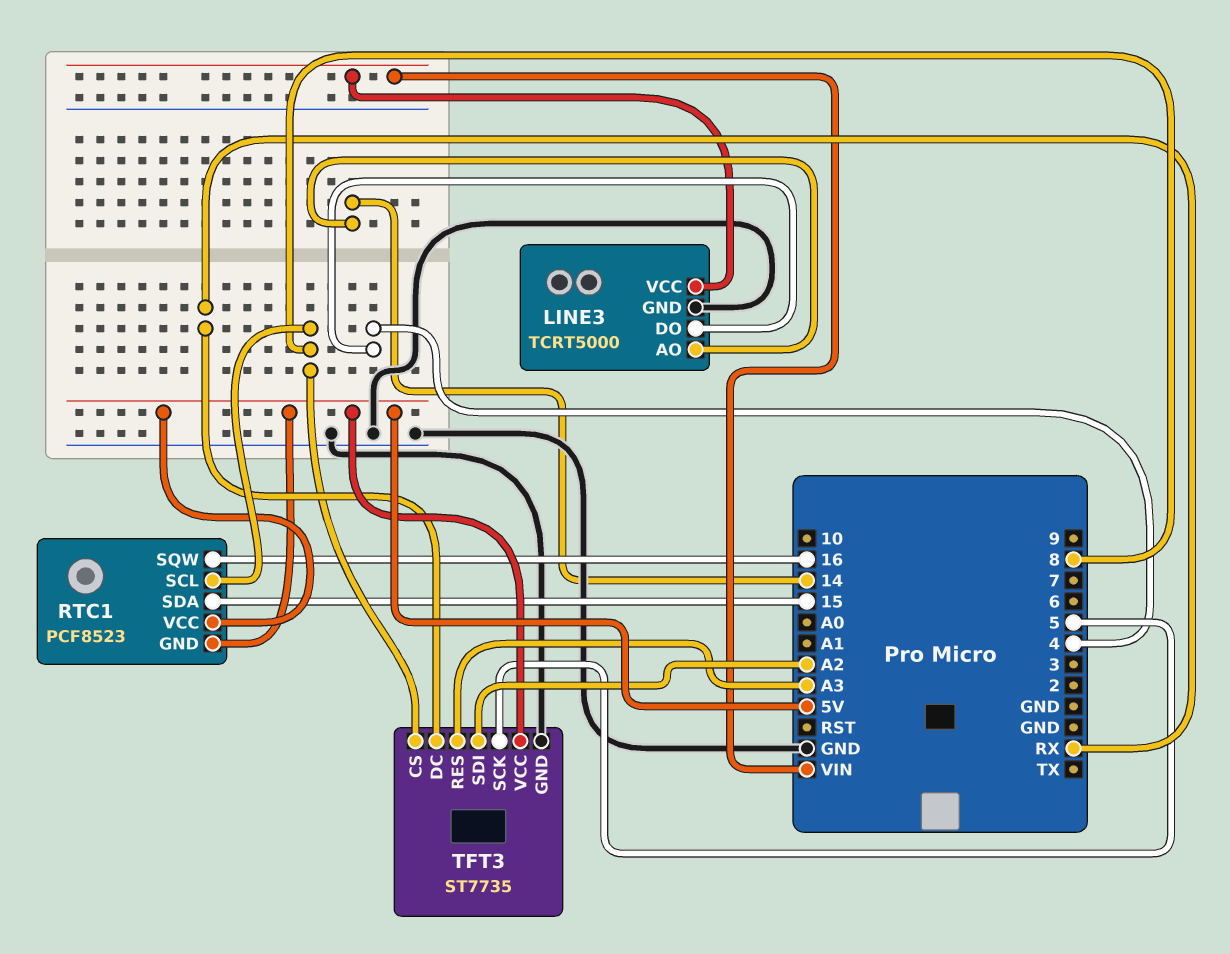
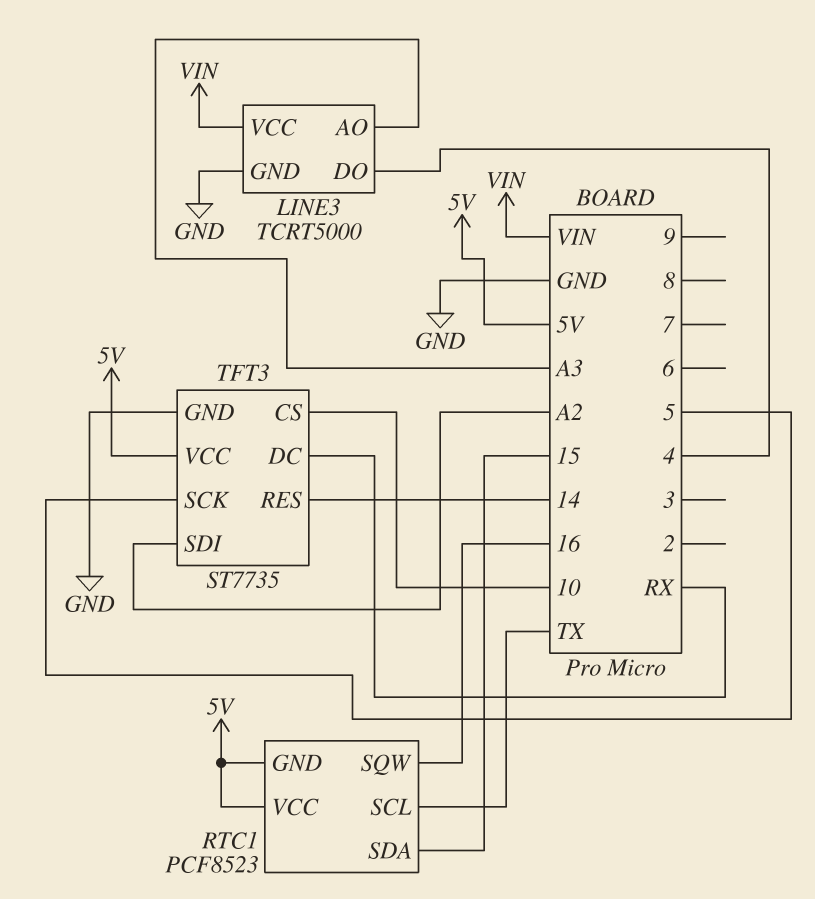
LINE3 pin AO: 14 -> A3
RTC1 pin SCL: 8 -> TX
TFT3 pin CS: 8 -> 10
TFT3 pin RES: A3 -> 14

